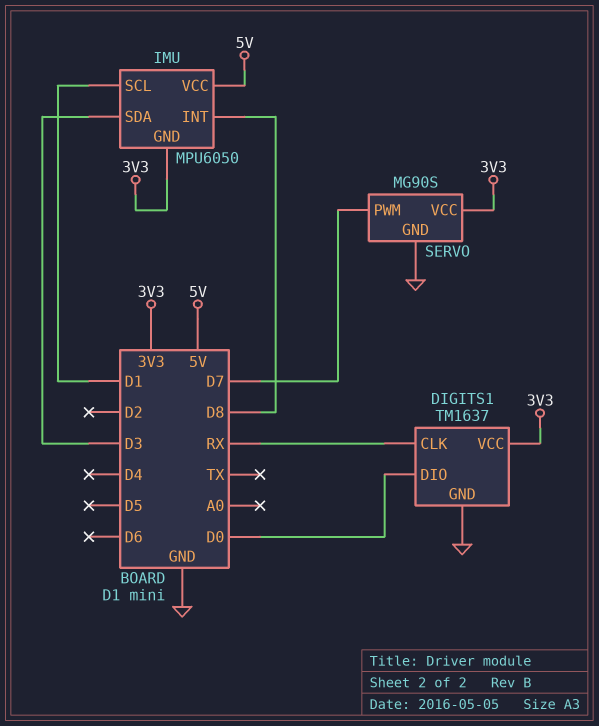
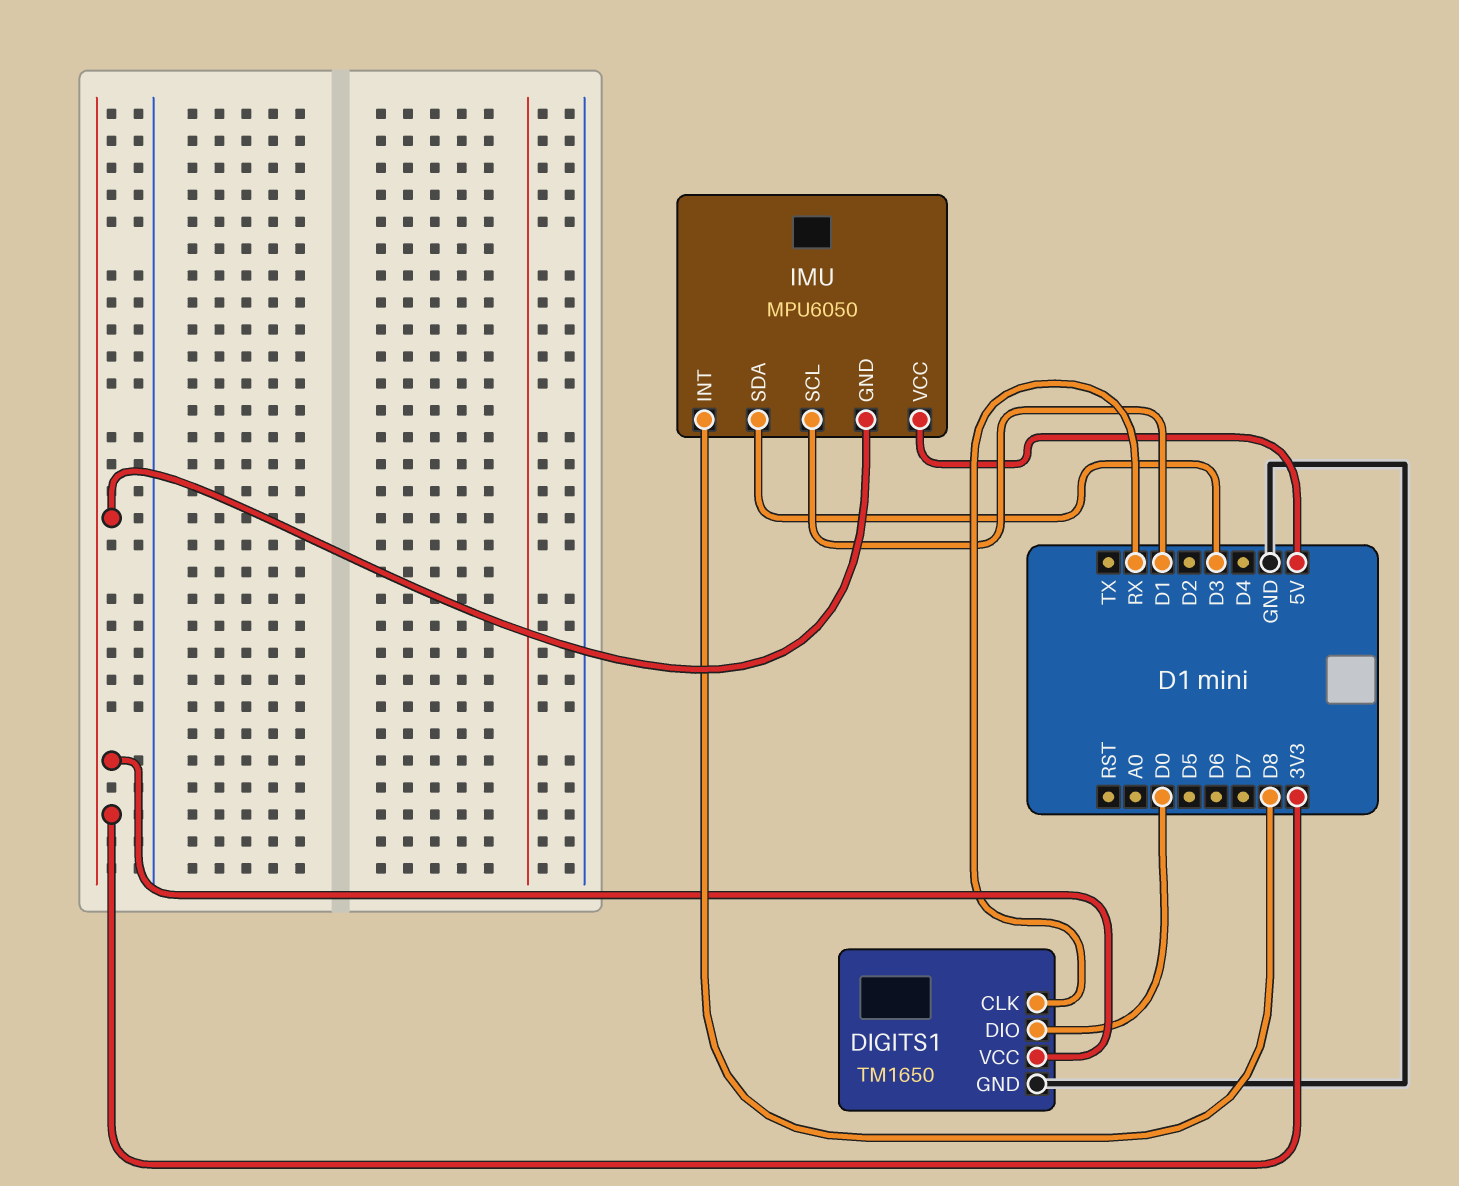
DIGITS1: TM1637 -> TM1650
SERVO: MG90S -> none
SERVO pin GND: GND -> none
SERVO pin PWM: D7 -> none
SERVO pin VCC: 3V3 -> none

